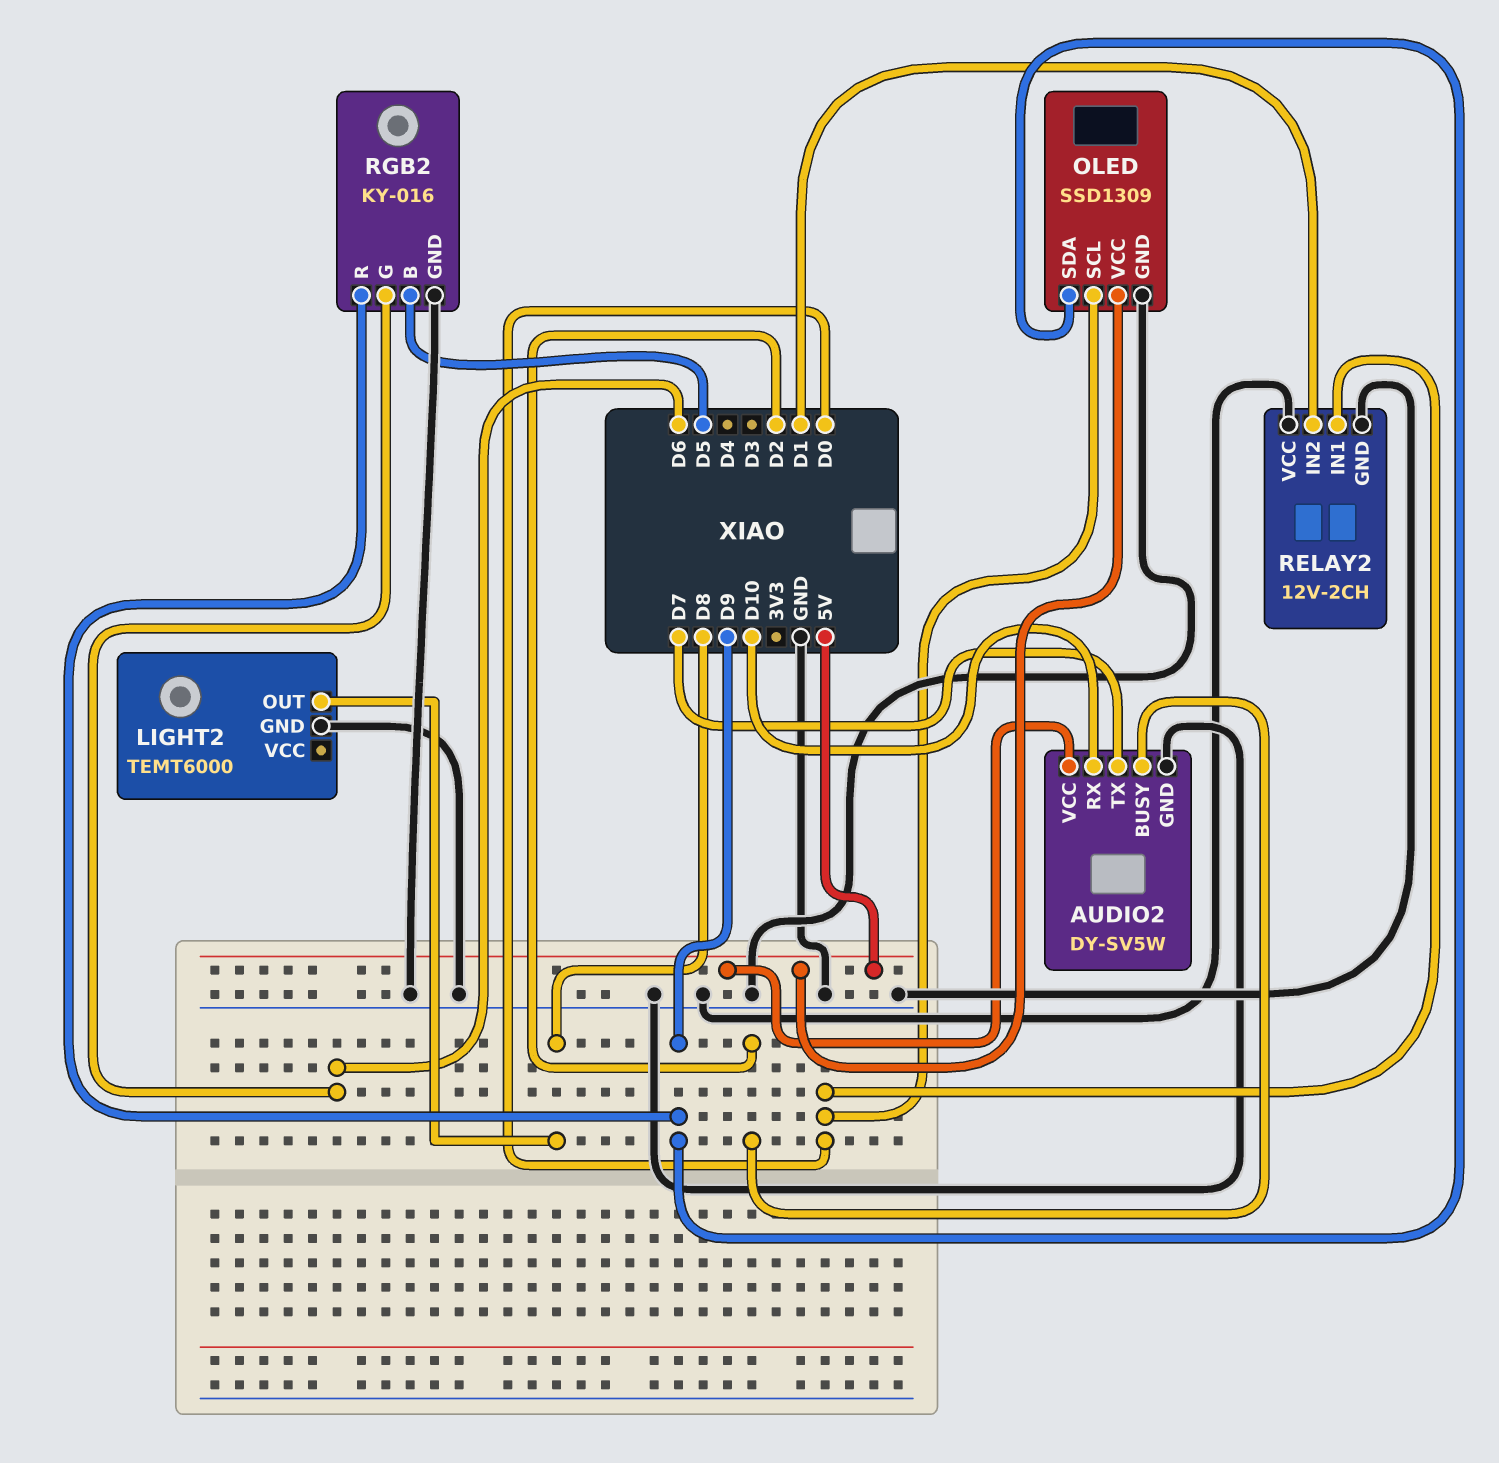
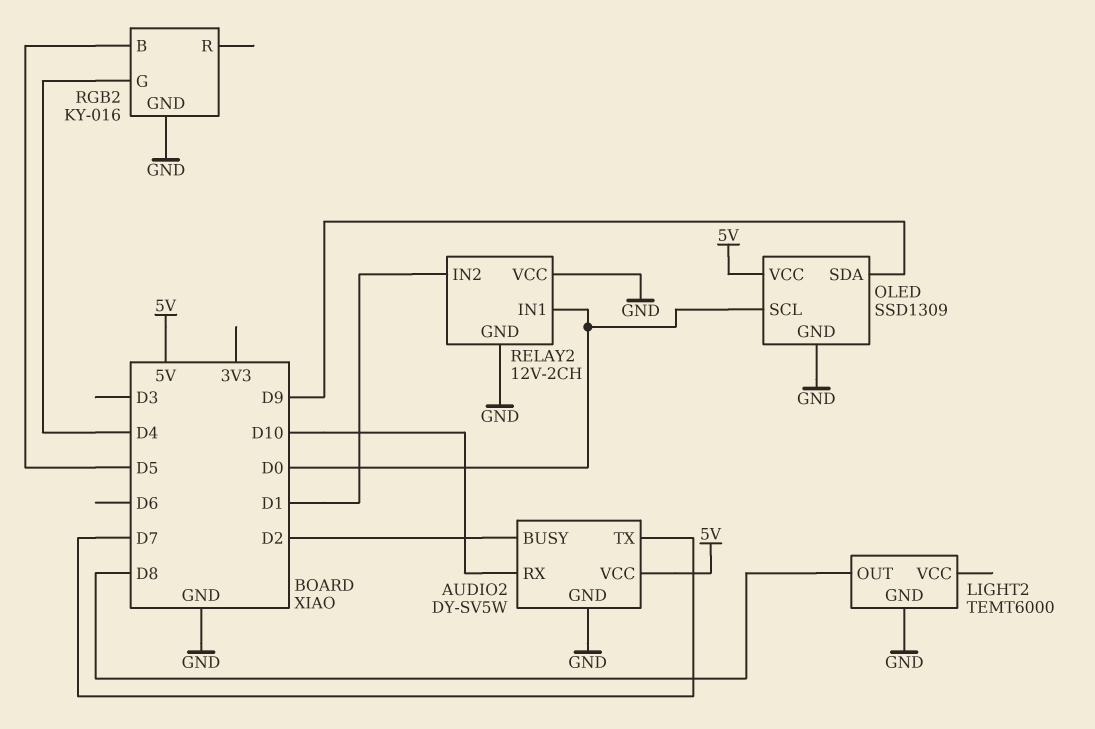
RGB2 pin G: D6 -> D4
RGB2 pin R: D9 -> none

